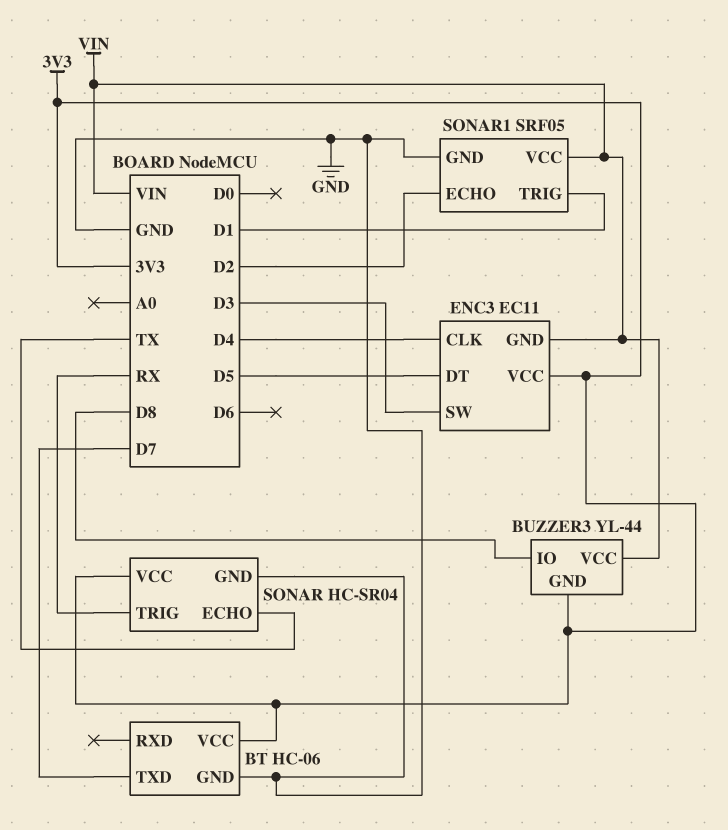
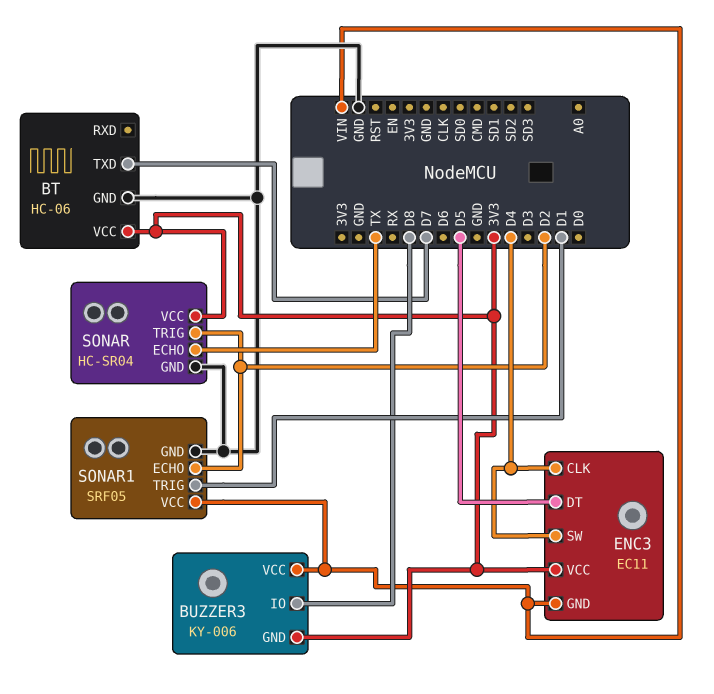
BUZZER3: YL-44 -> KY-006
ENC3 pin SW: D3 -> D4
SONAR pin TRIG: RX -> D2

